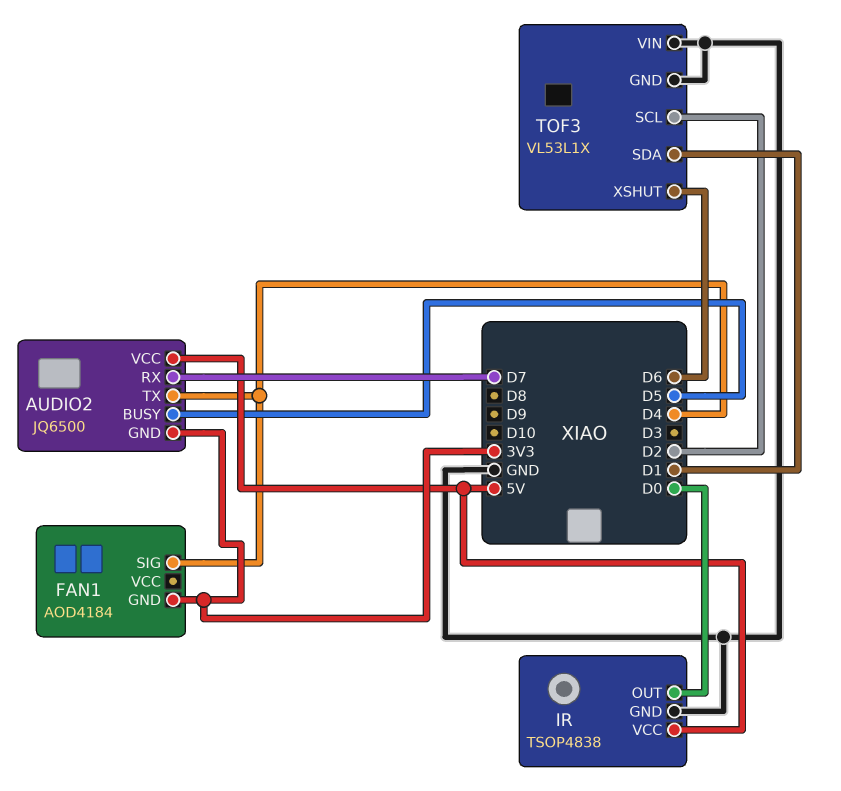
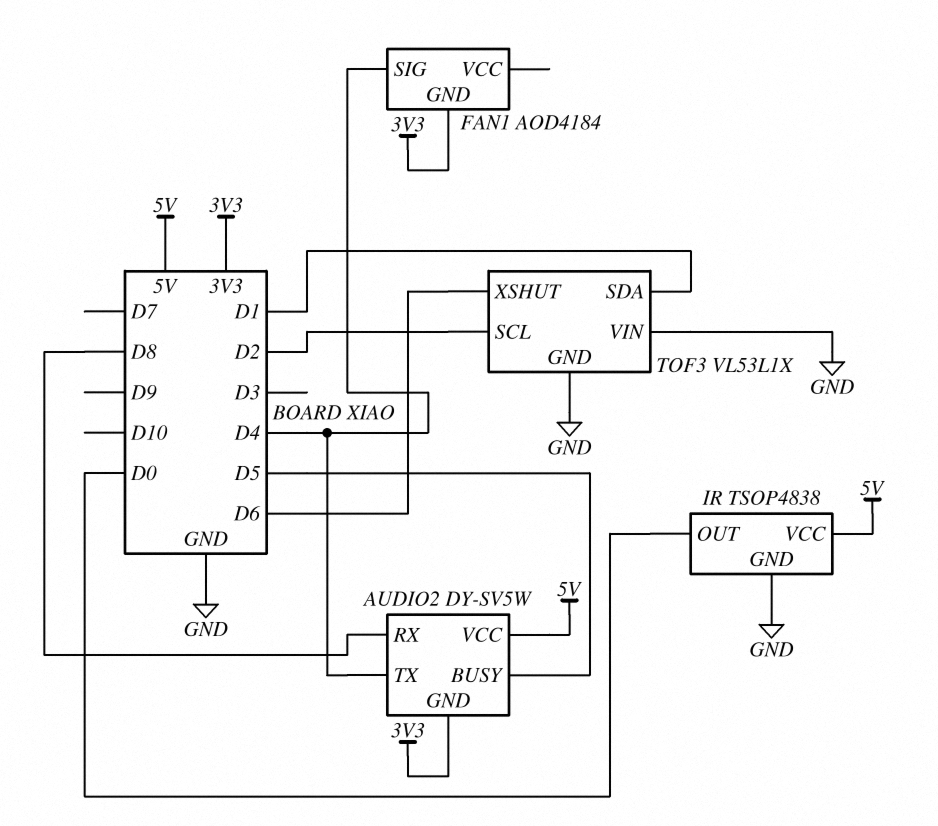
AUDIO2: JQ6500 -> DY-SV5W
AUDIO2 pin RX: D7 -> D8

